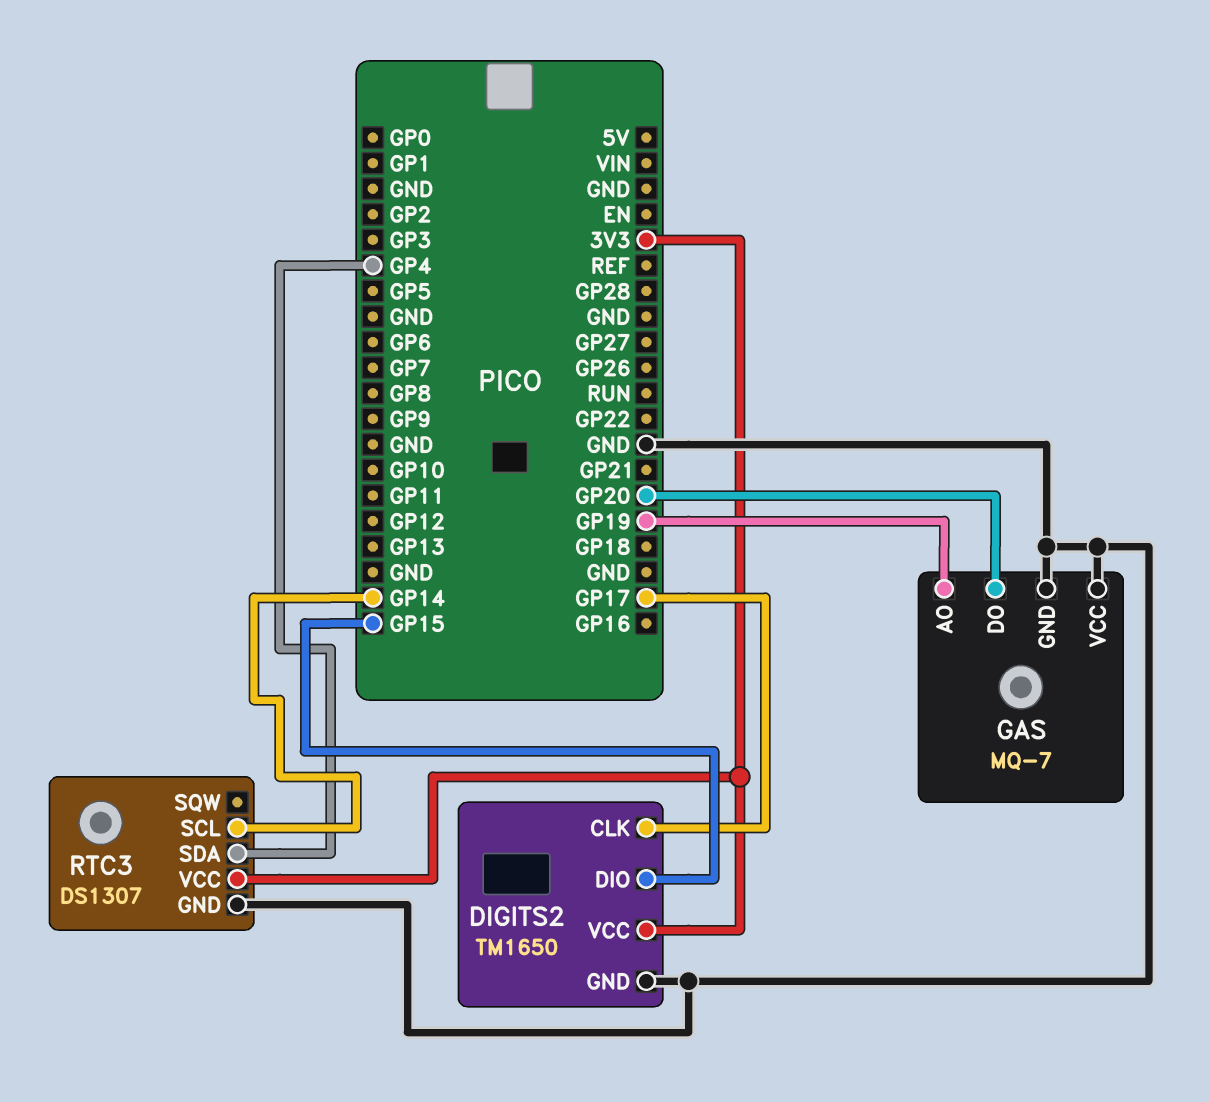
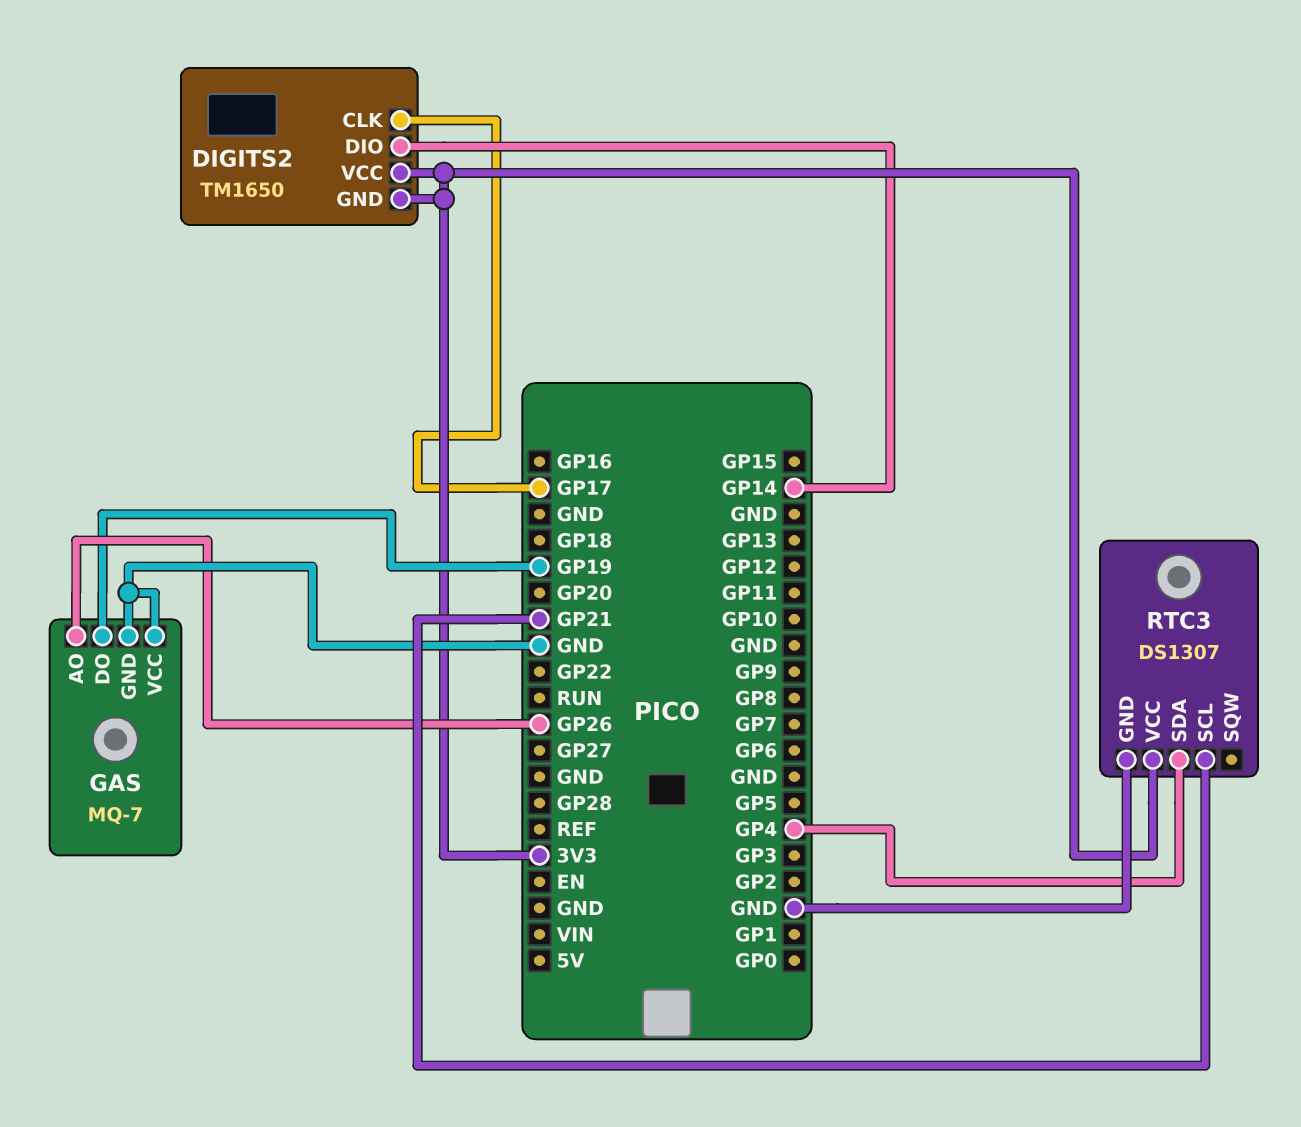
DIGITS2 pin DIO: GP15 -> GP14
DIGITS2 pin GND: GND -> 3V3
GAS pin AO: GP19 -> GP26
GAS pin DO: GP20 -> GP19
RTC3 pin SCL: GP14 -> GP21

